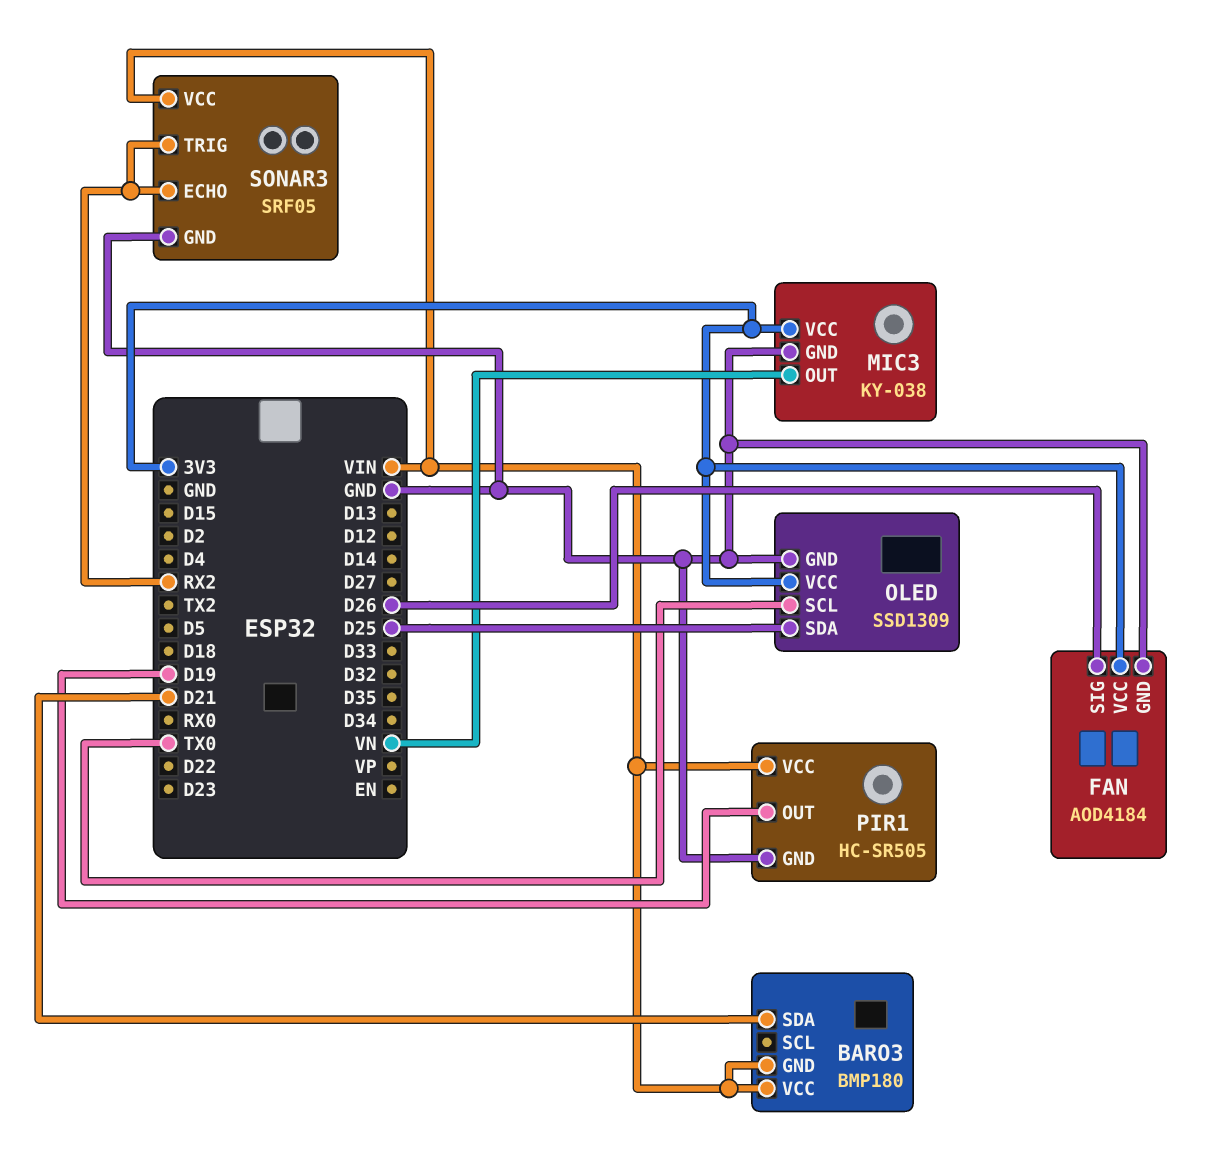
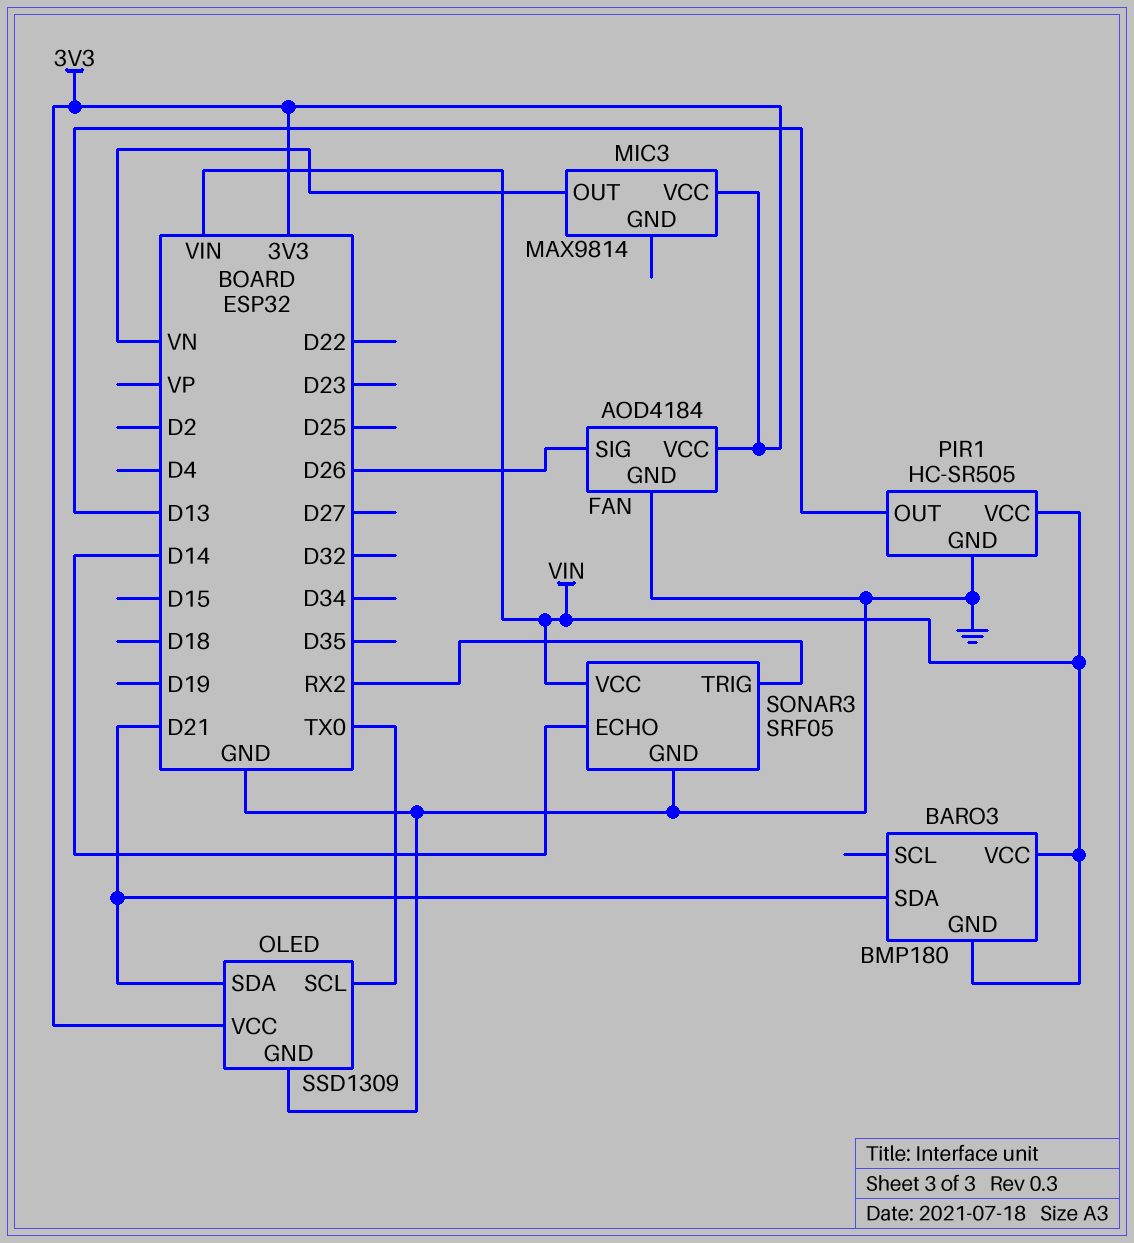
MIC3: KY-038 -> MAX9814
MIC3 pin GND: GND -> none
OLED pin SDA: D25 -> D21
PIR1 pin OUT: D19 -> D13
SONAR3 pin ECHO: RX2 -> D14

